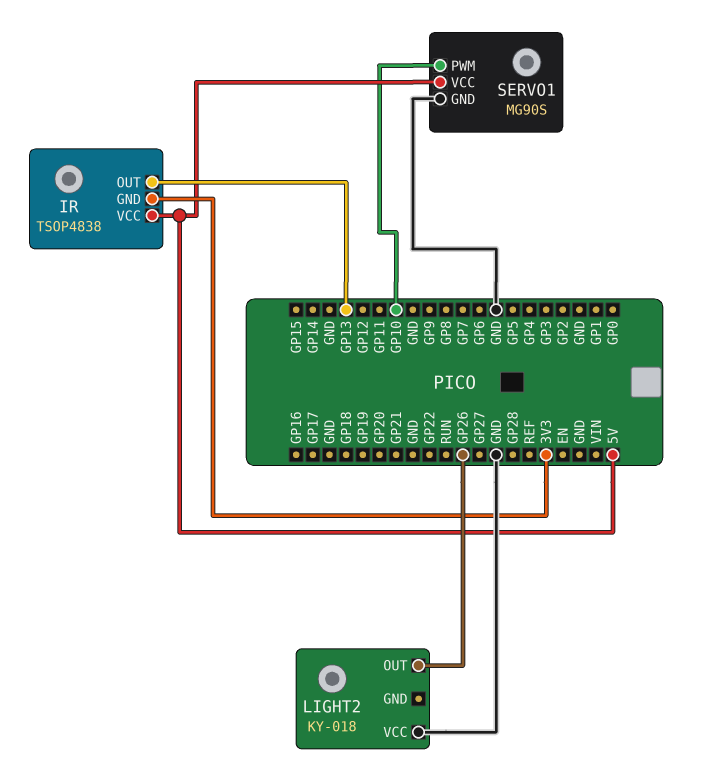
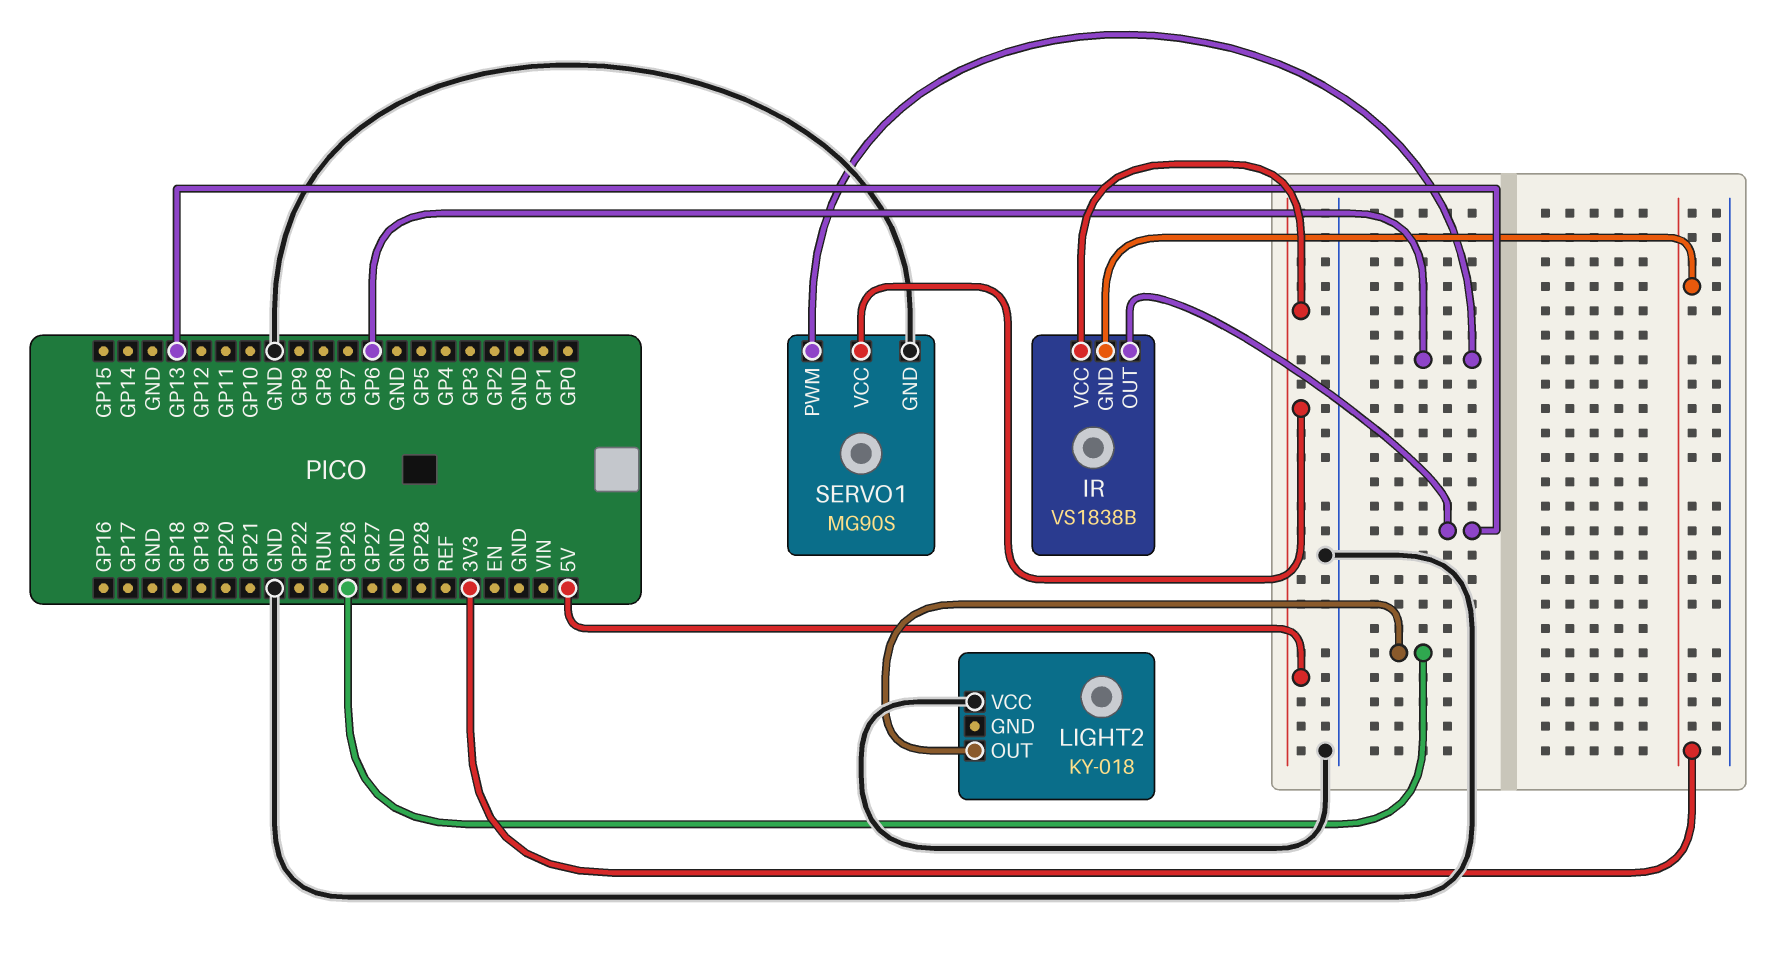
IR: TSOP4838 -> VS1838B
SERVO1 pin PWM: GP10 -> GP6

